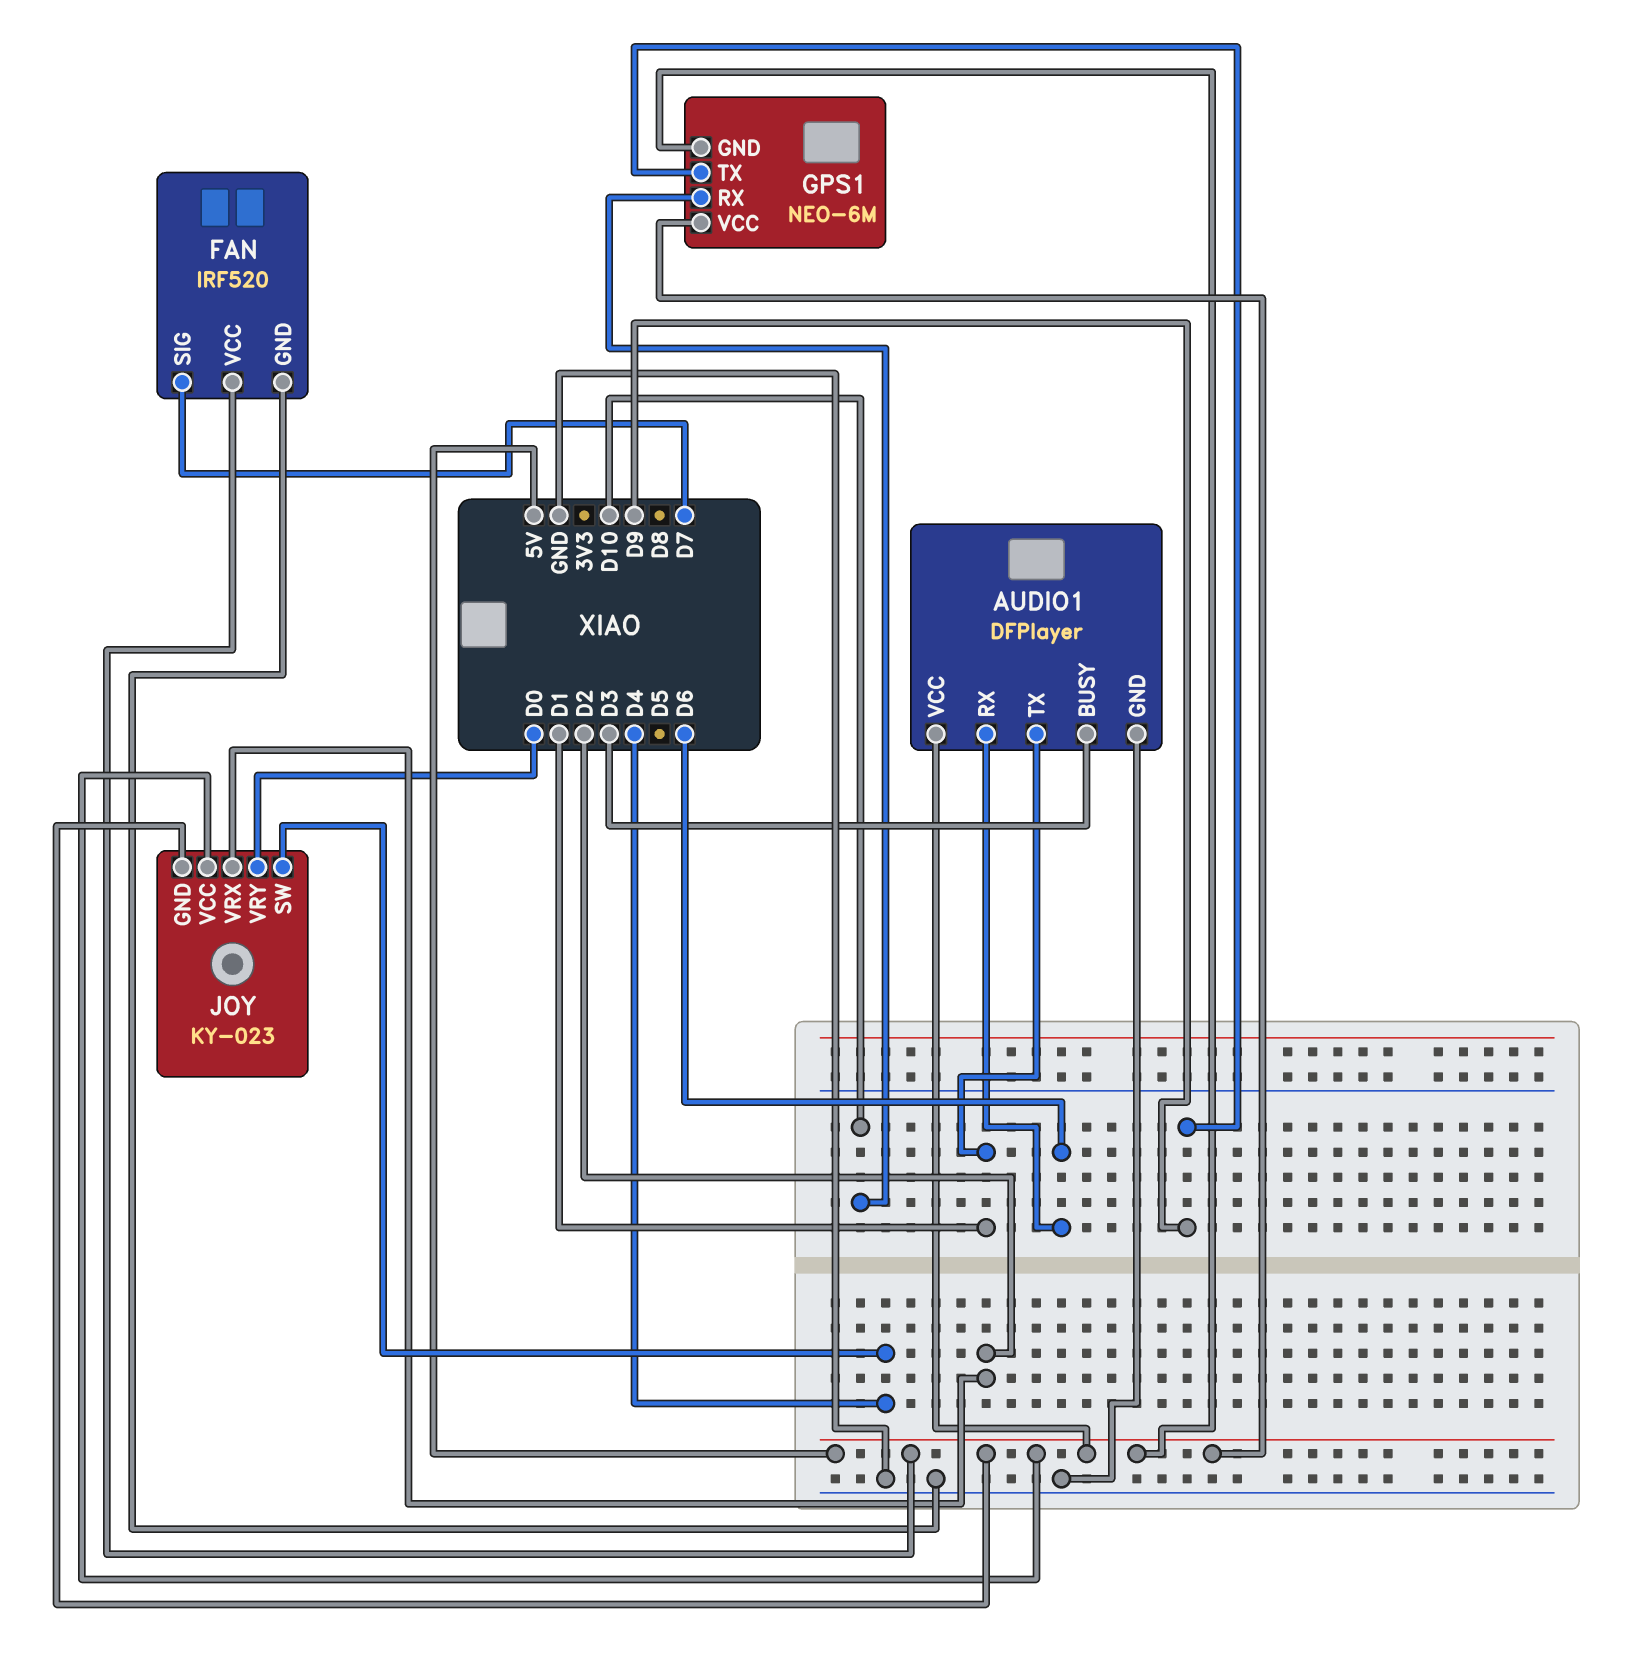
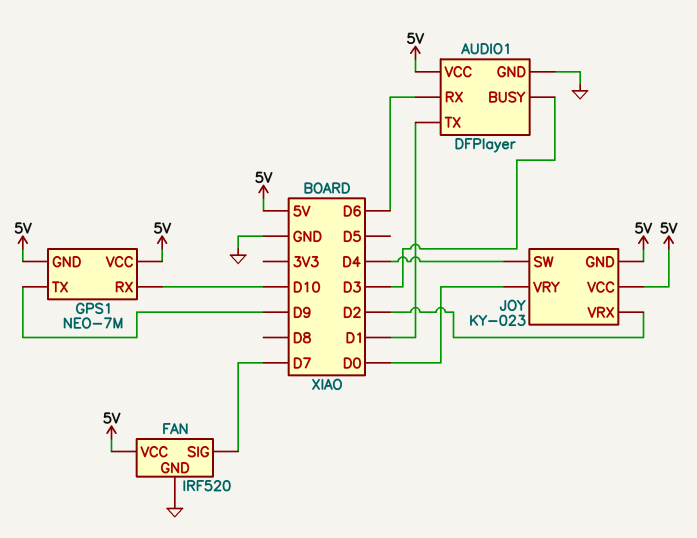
GPS1: NEO-6M -> NEO-7M

